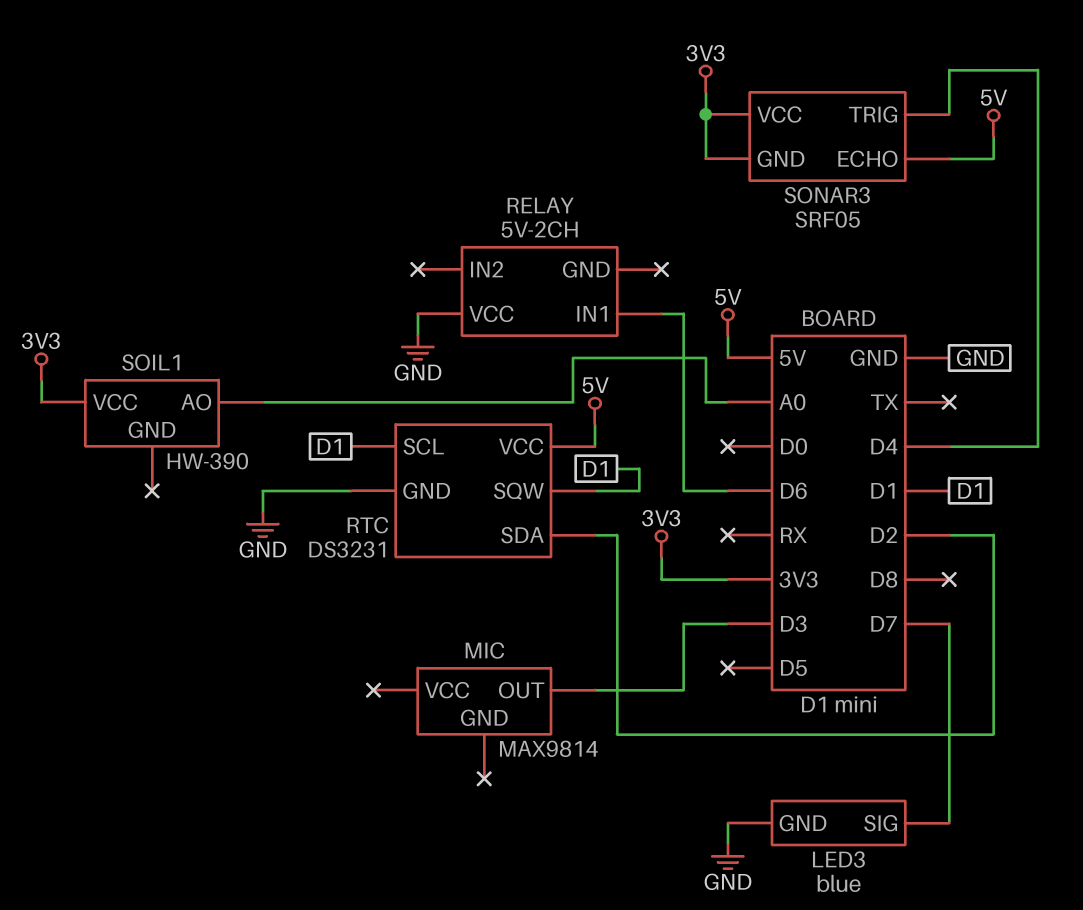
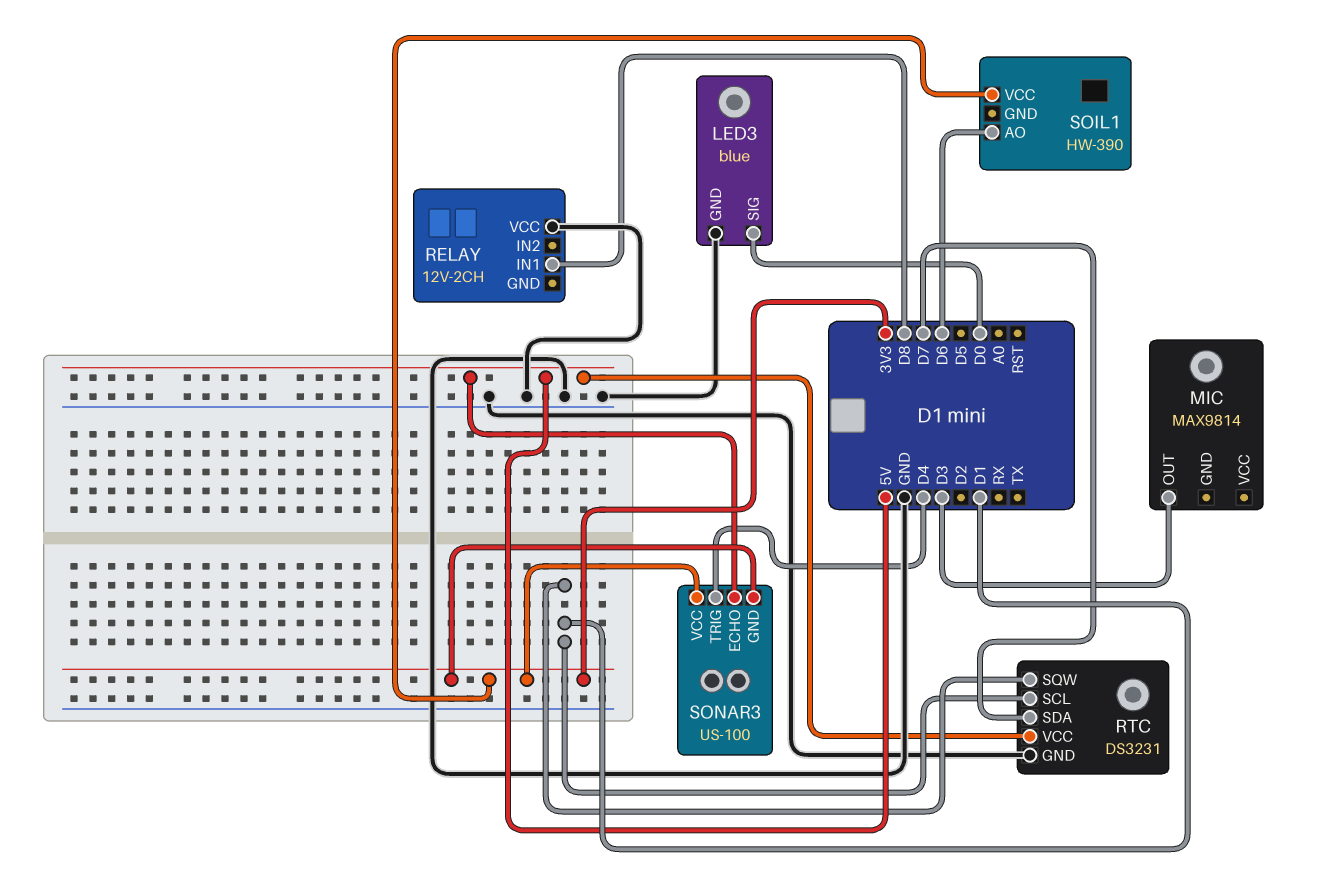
LED3 pin SIG: D7 -> D0
RELAY: 5V-2CH -> 12V-2CH
RELAY pin IN1: D6 -> D8
RTC pin SDA: D2 -> D7
SOIL1 pin AO: A0 -> D6
SONAR3: SRF05 -> US-100

